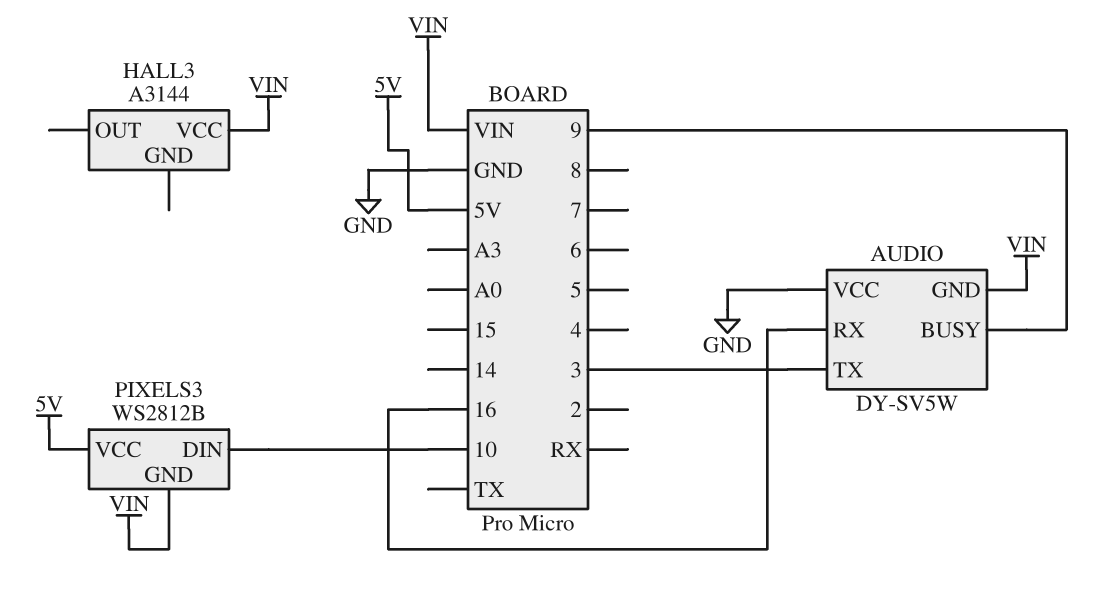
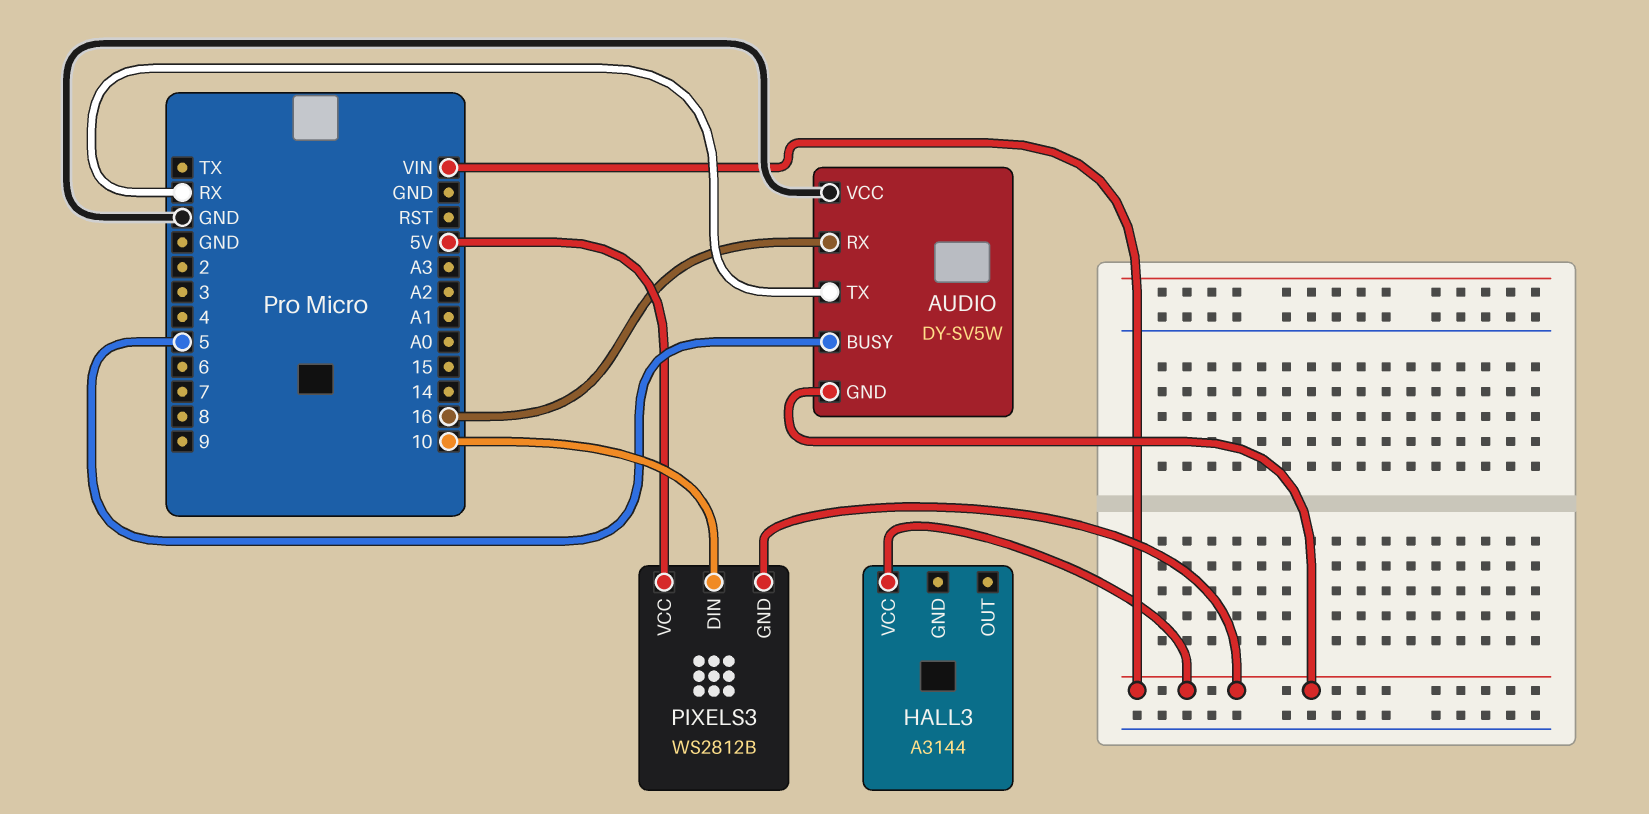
AUDIO pin BUSY: 9 -> 5
AUDIO pin TX: 3 -> RX

